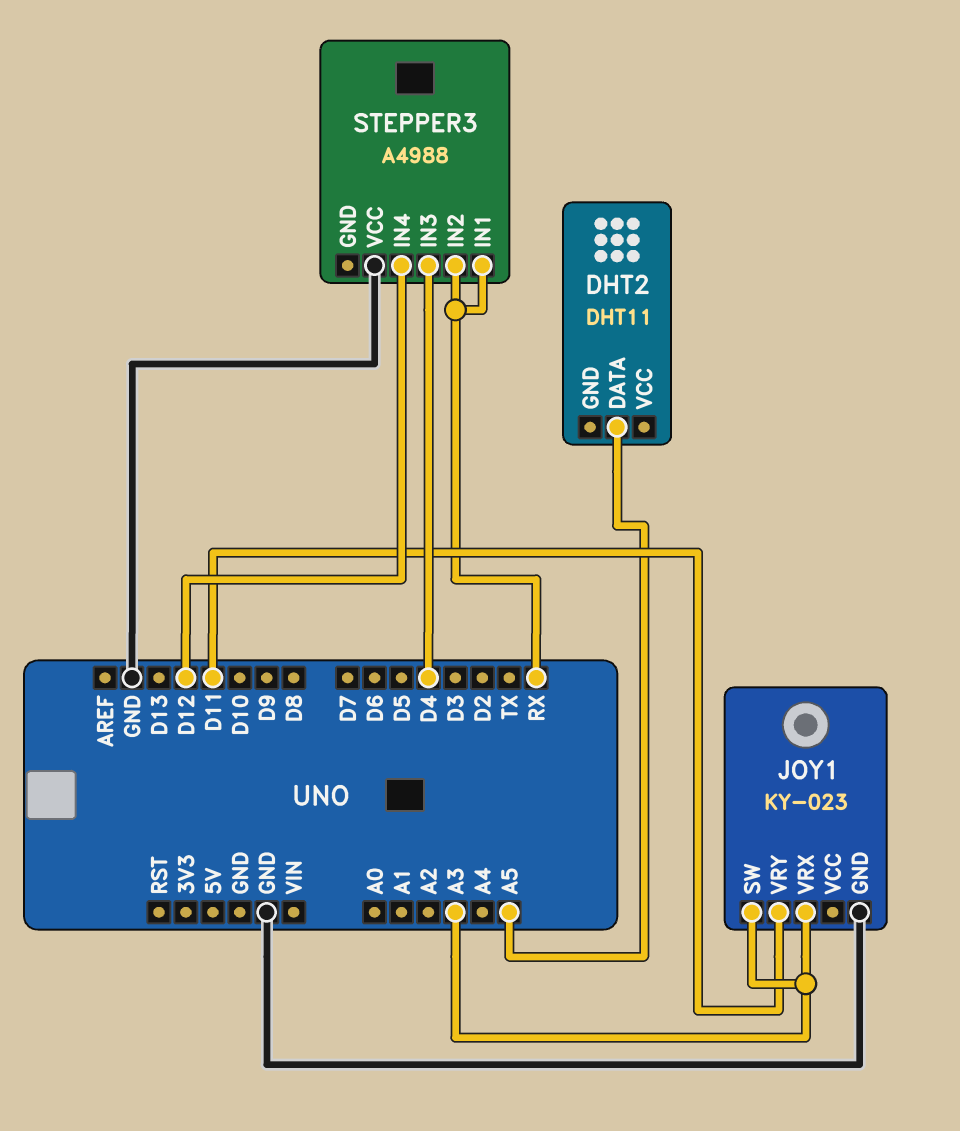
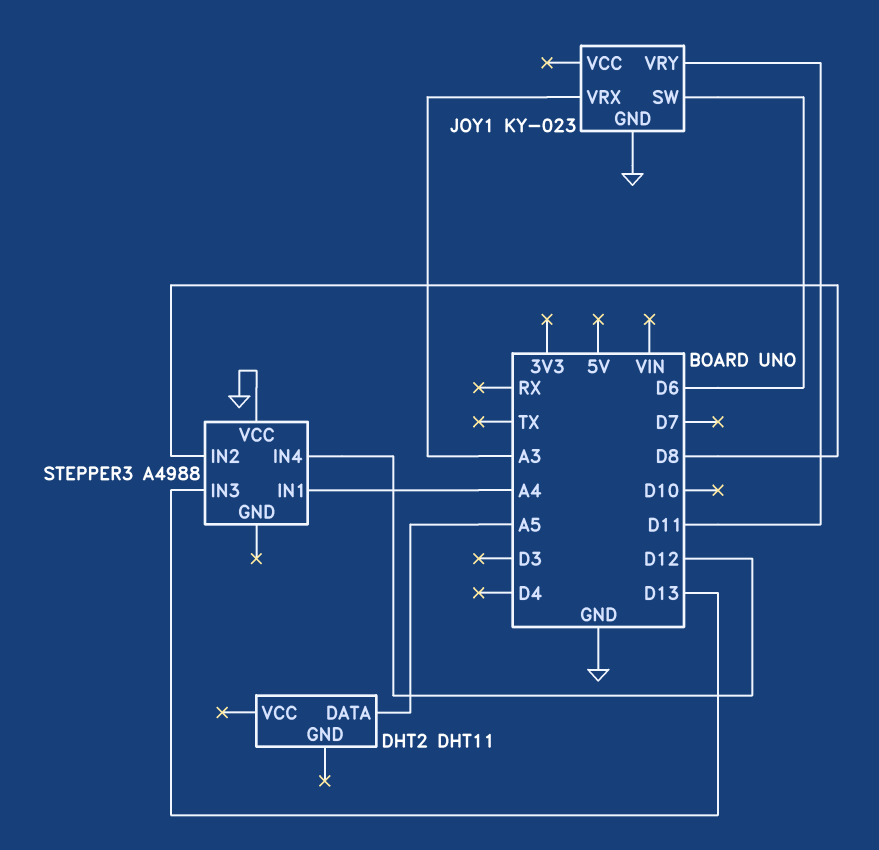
JOY1 pin SW: A3 -> D6
STEPPER3 pin IN1: RX -> A4
STEPPER3 pin IN2: RX -> D8
STEPPER3 pin IN3: D4 -> D13

